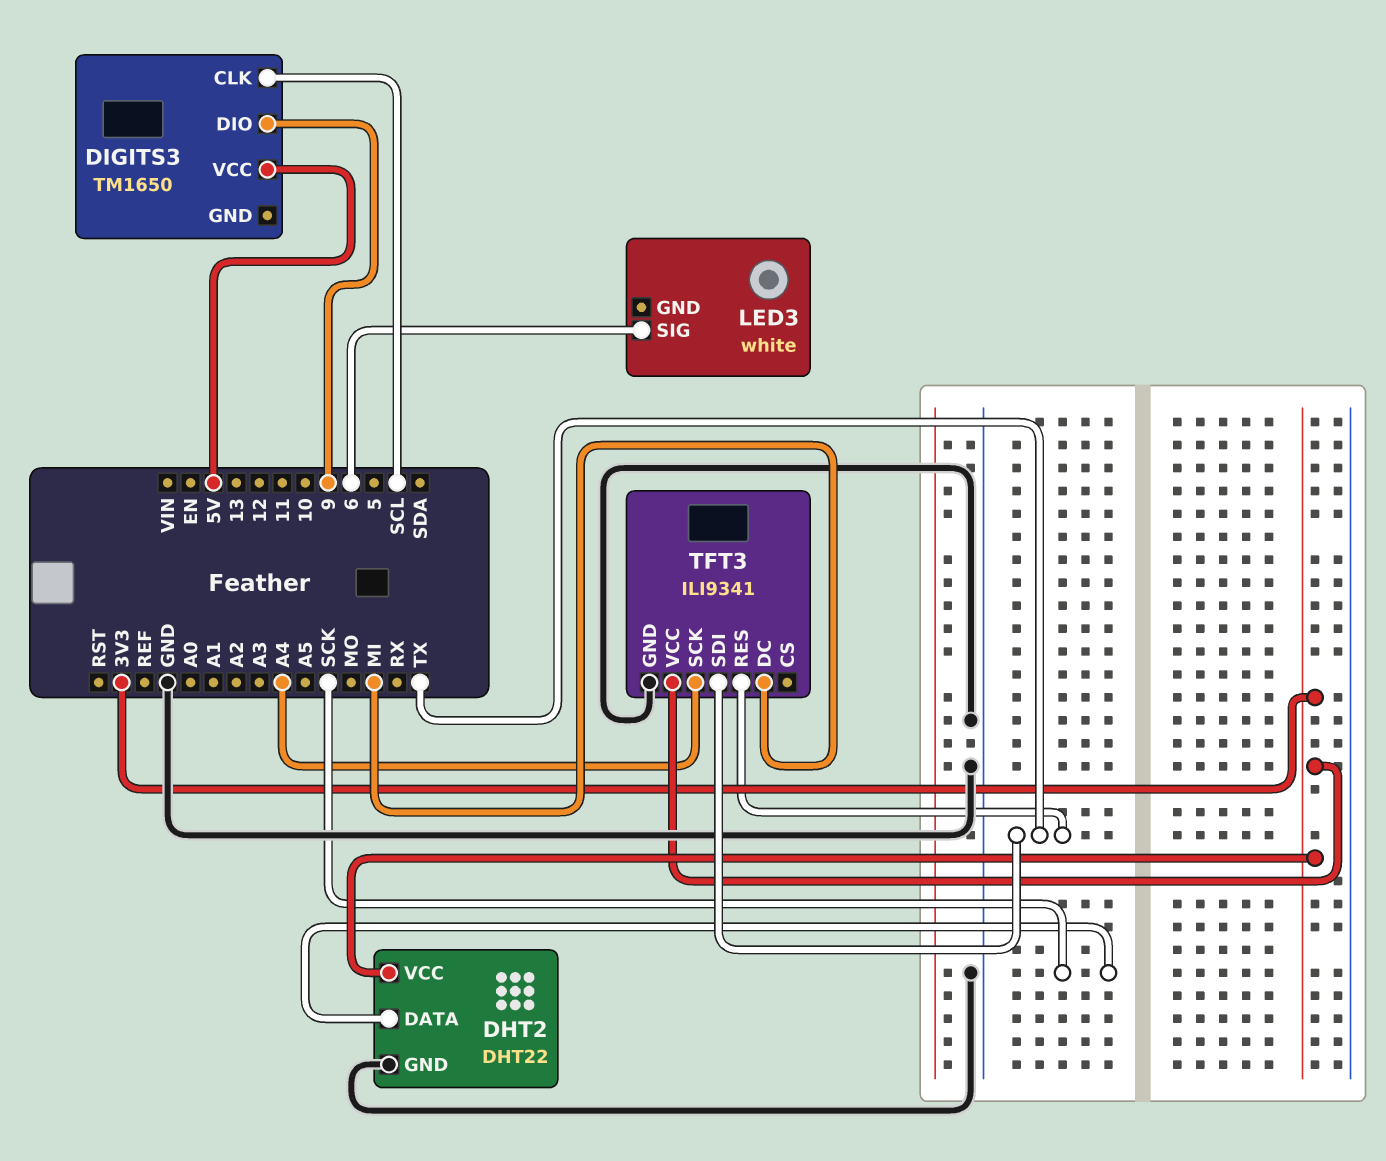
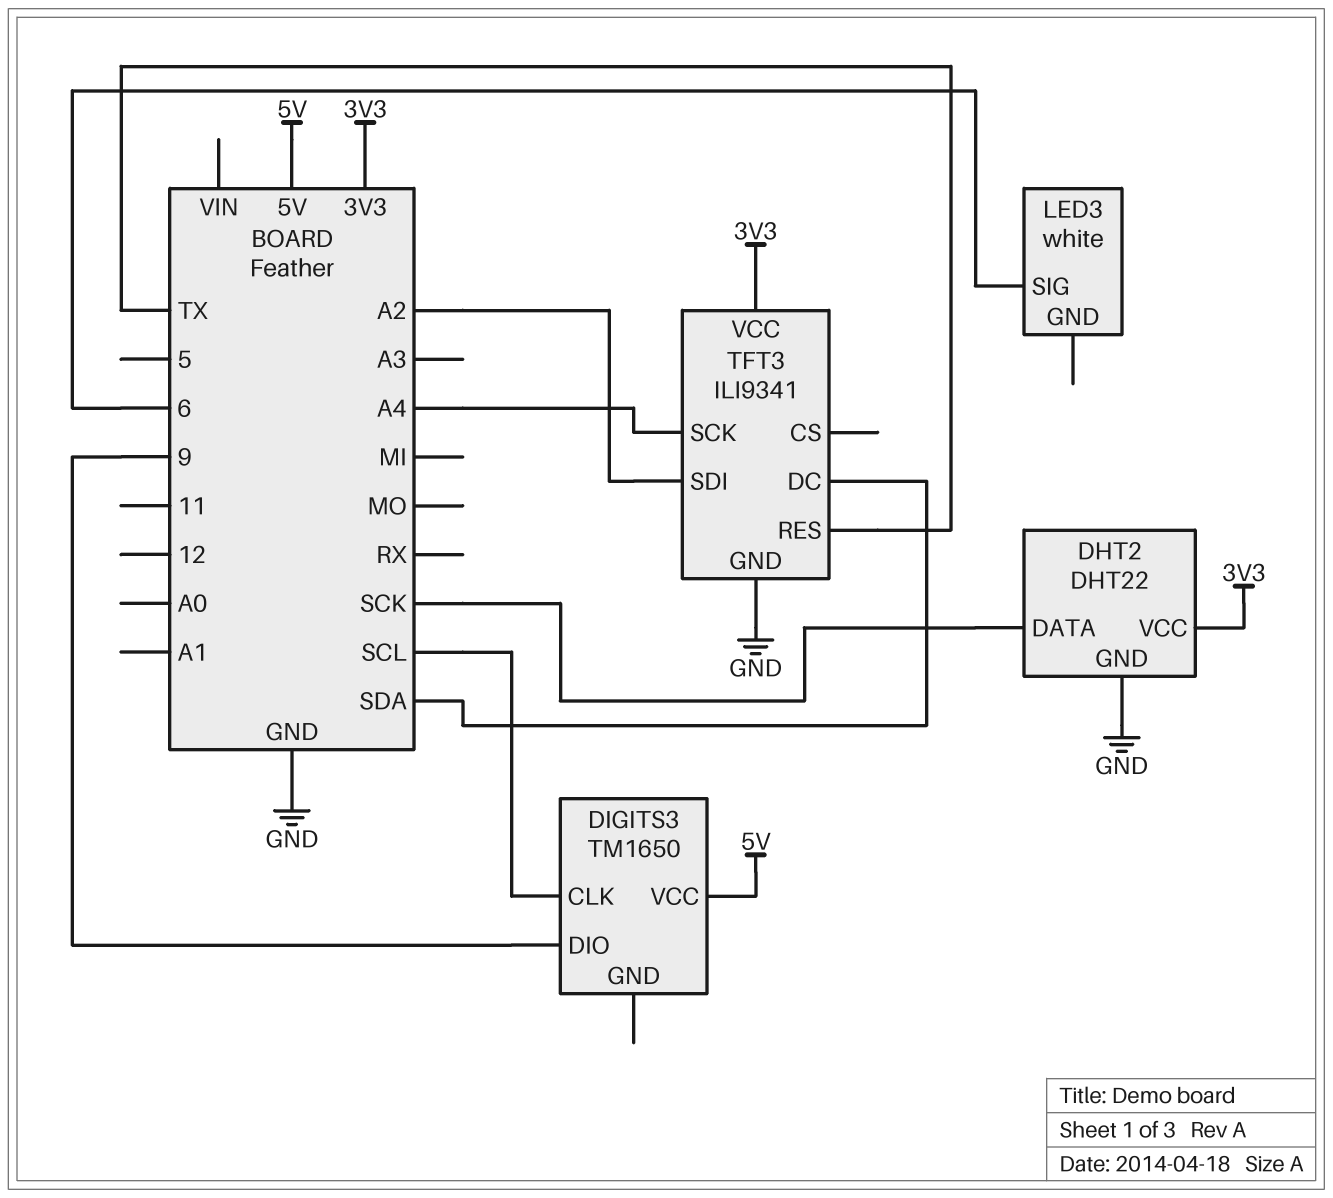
TFT3 pin DC: MI -> SDA
TFT3 pin SDI: TX -> A2

